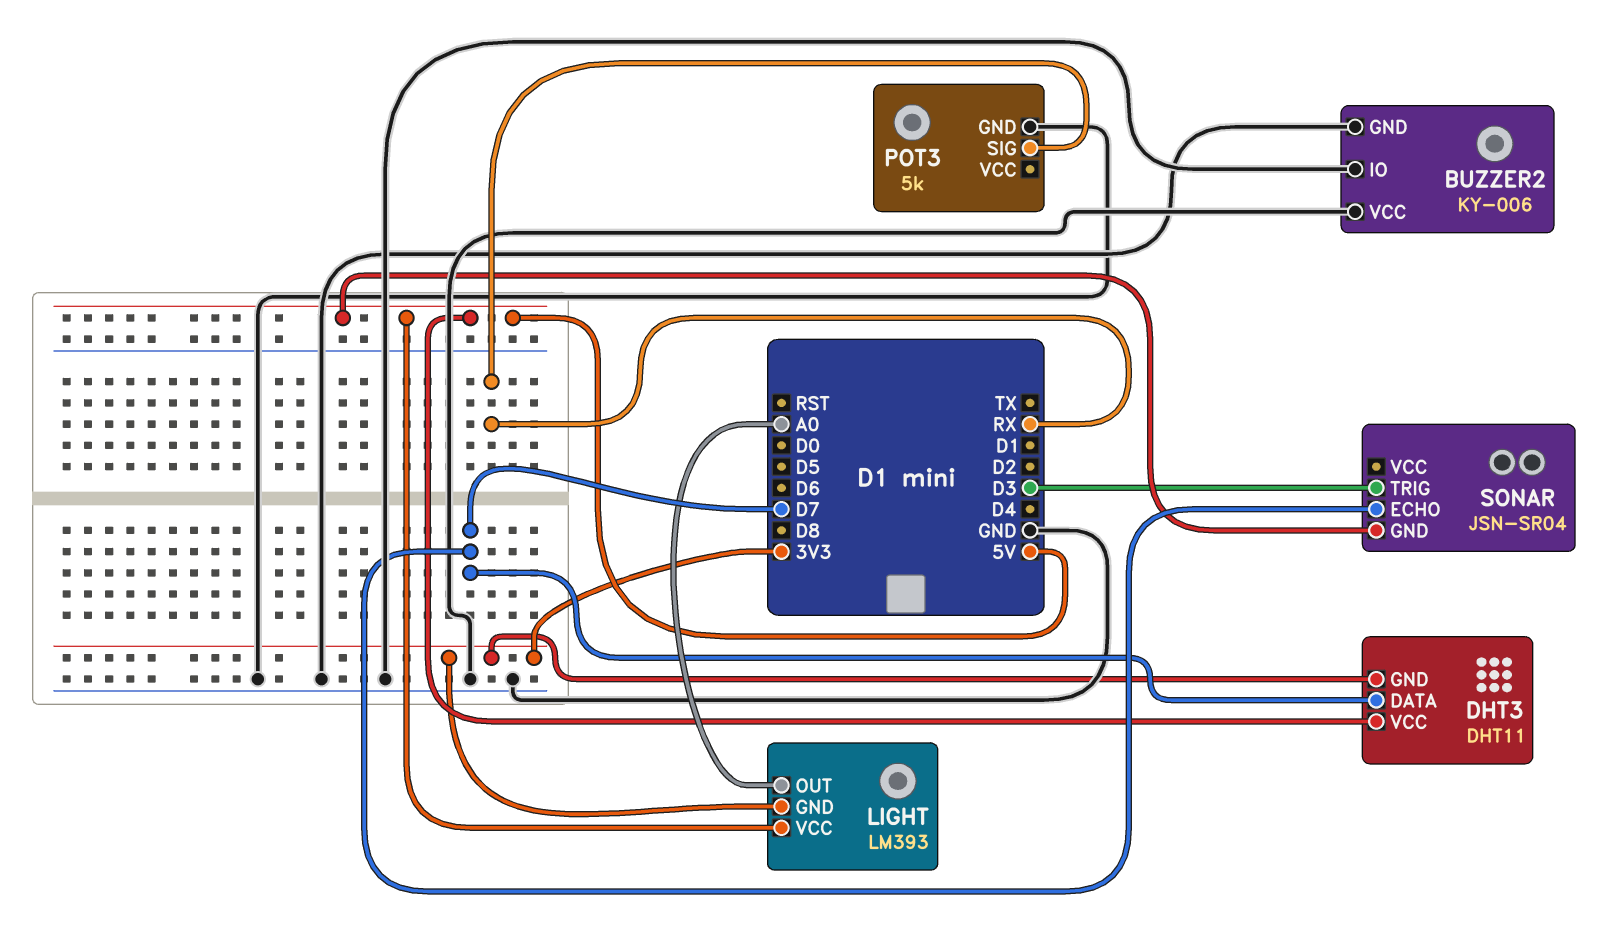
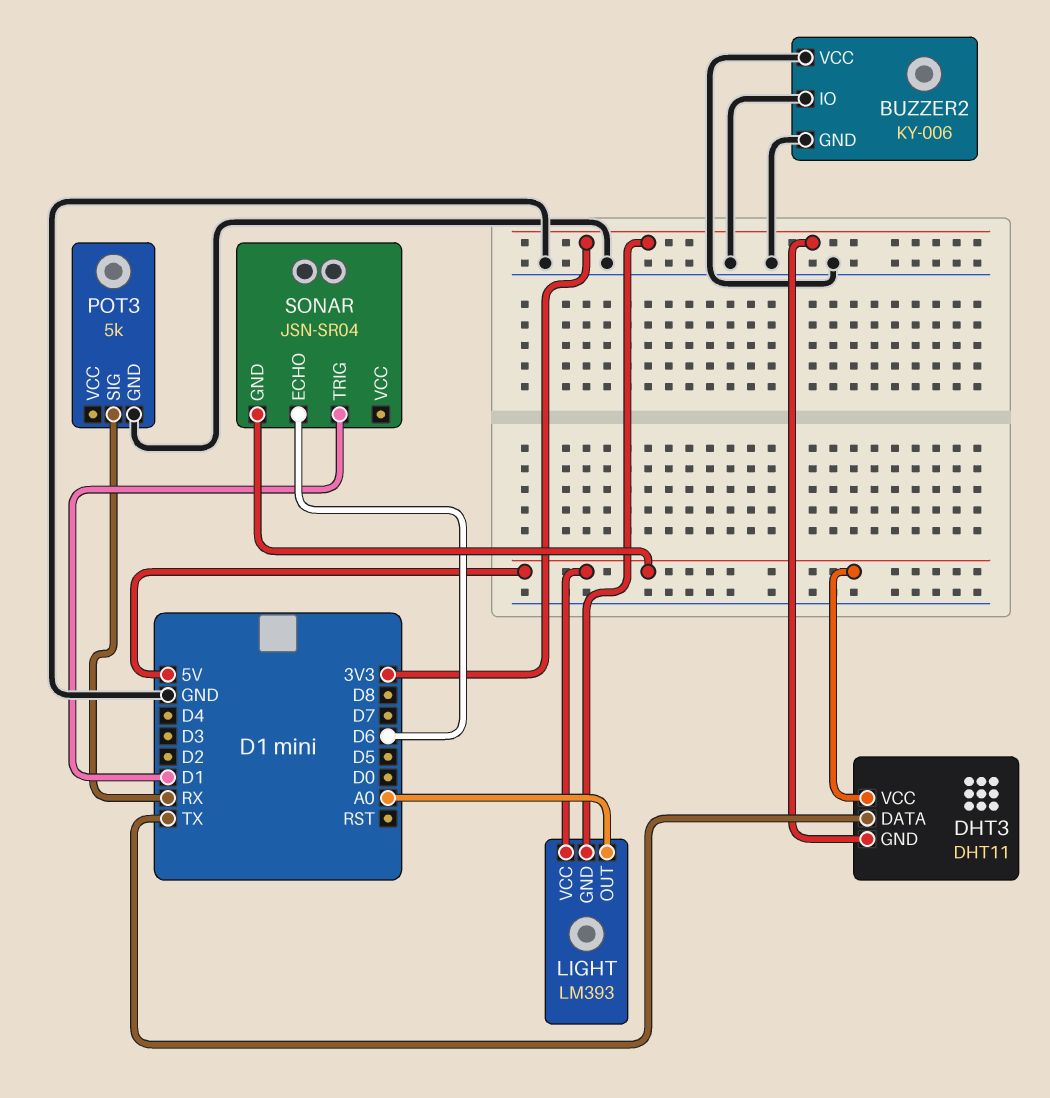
DHT3 pin DATA: D7 -> TX
SONAR pin ECHO: D7 -> D6
SONAR pin TRIG: D3 -> D1

